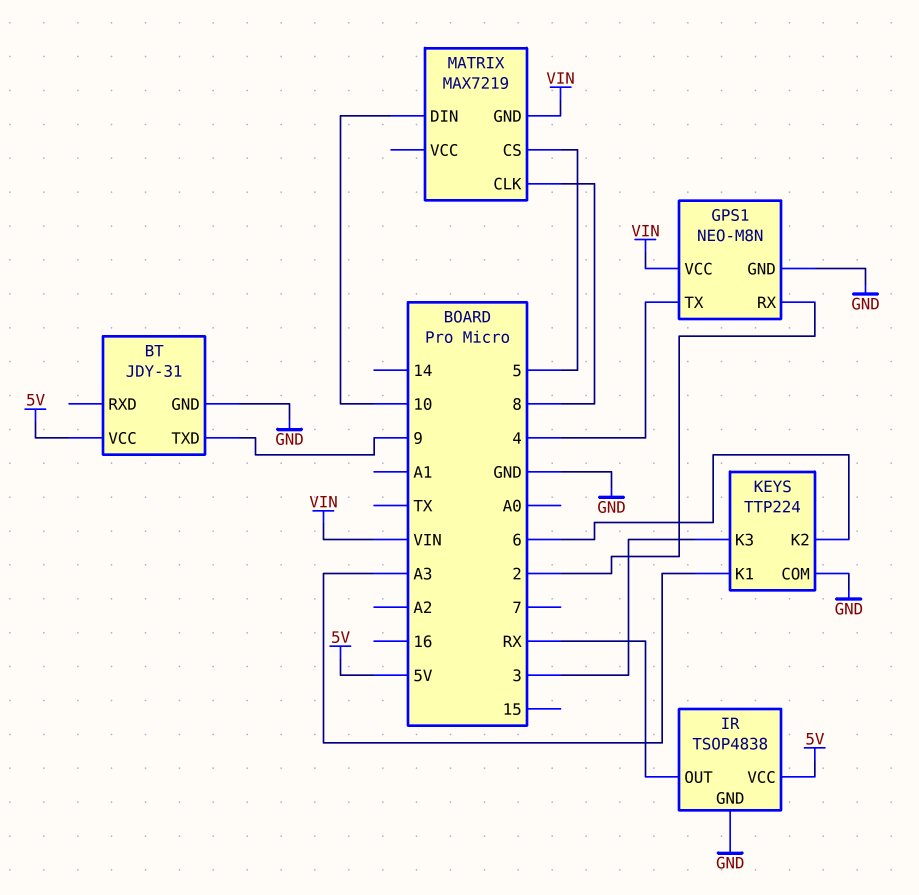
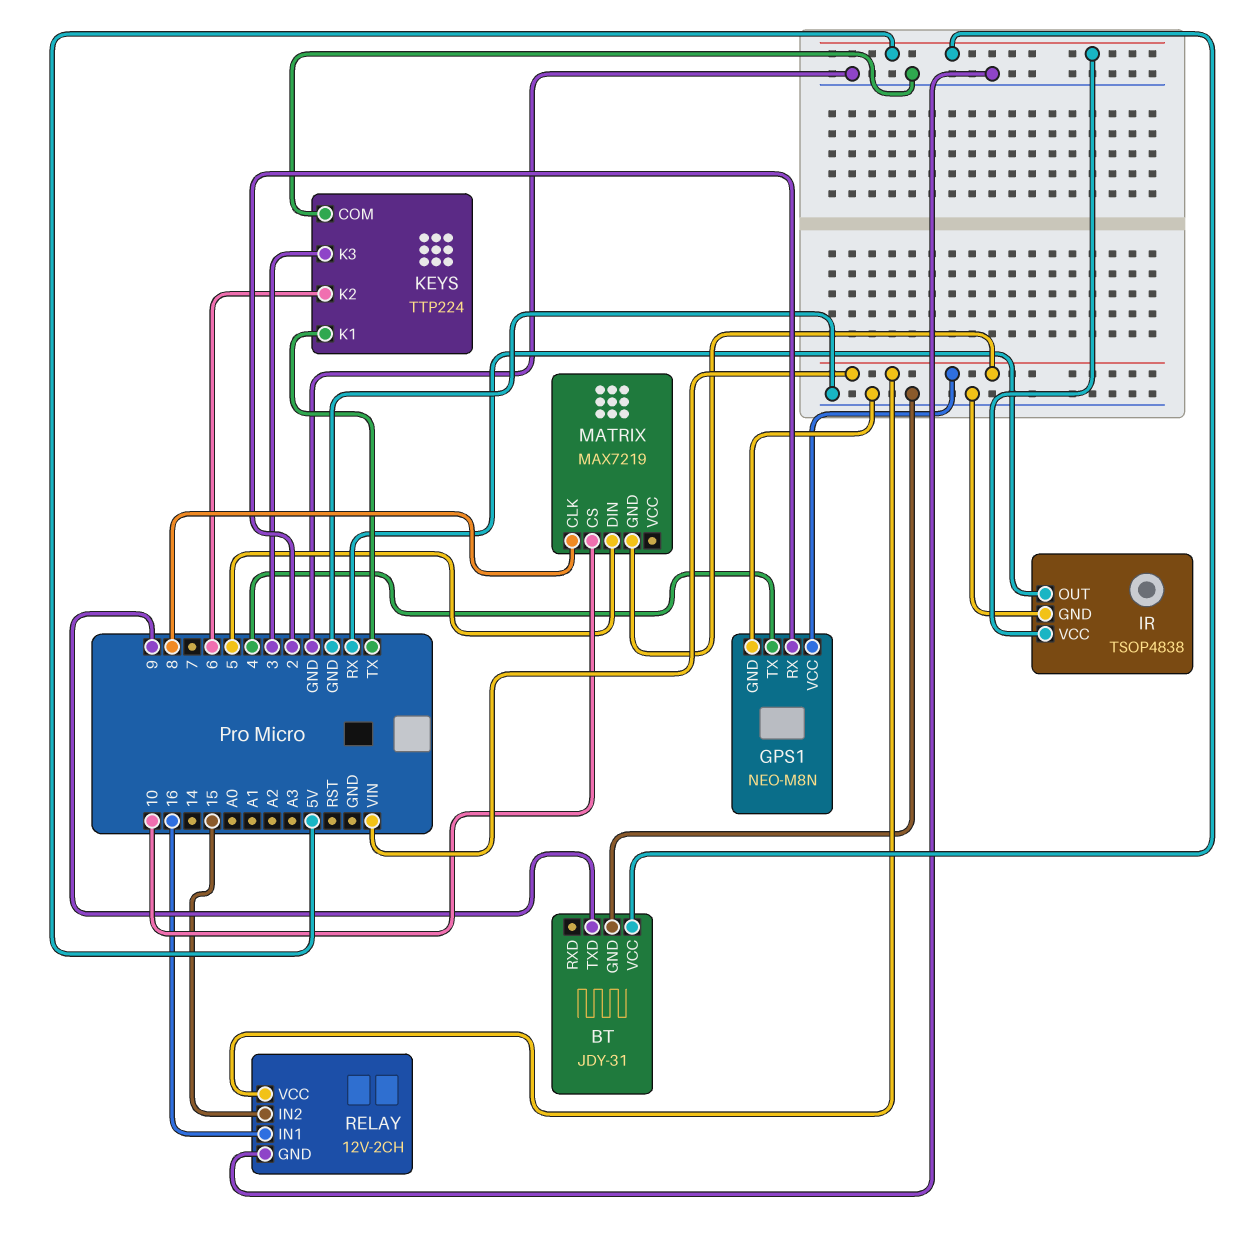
KEYS pin K1: A3 -> TX
MATRIX pin CS: 5 -> 10
MATRIX pin DIN: 10 -> 5
RELAY: none -> 12V-2CH
RELAY pin GND: none -> GND
RELAY pin IN1: none -> 16
RELAY pin IN2: none -> 15
RELAY pin VCC: none -> VIN

